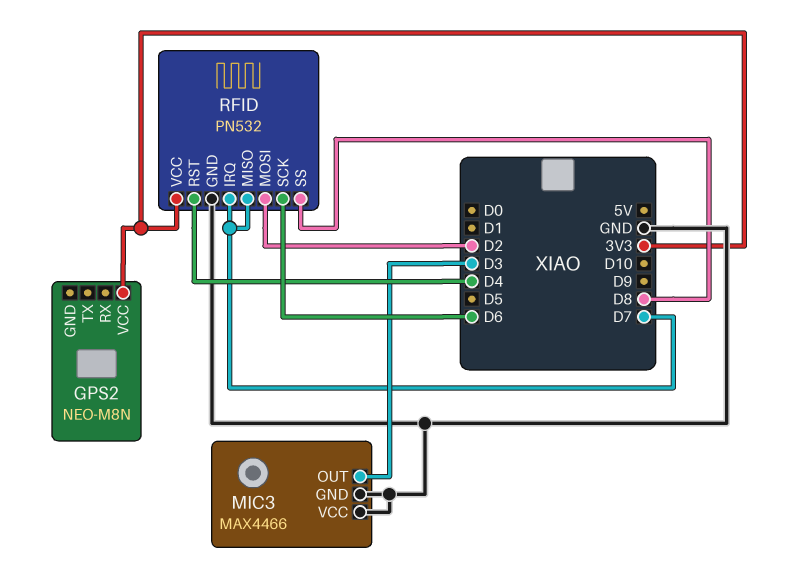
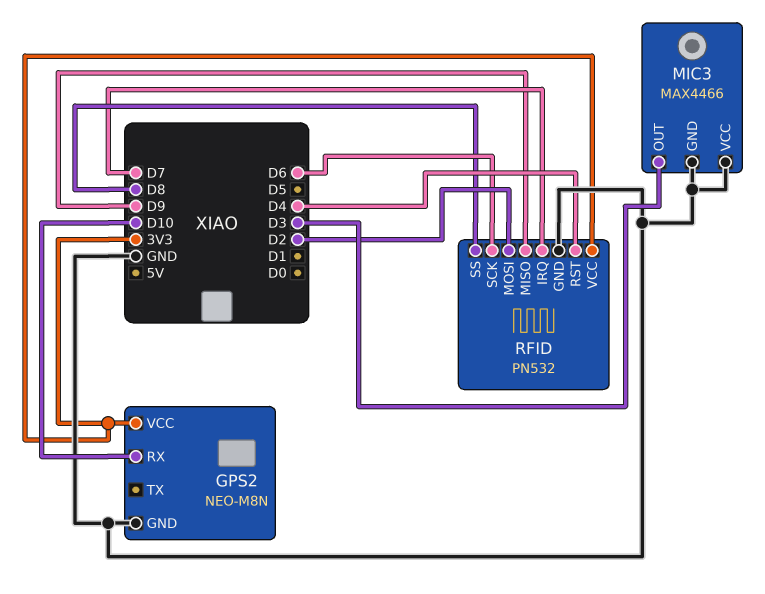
GPS2 pin GND: none -> GND
GPS2 pin RX: none -> D10
RFID pin MISO: D7 -> D9

